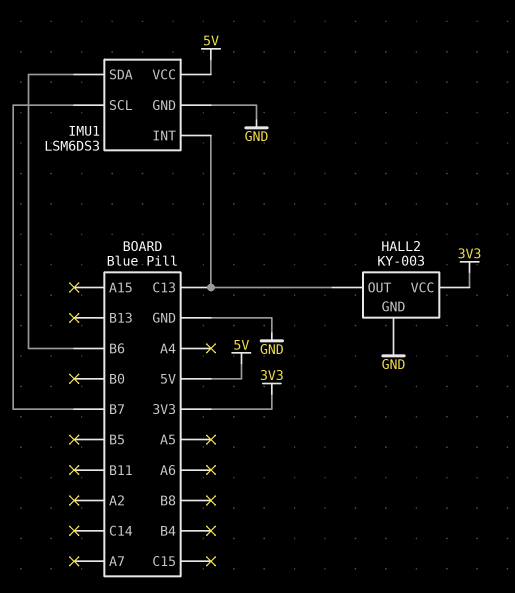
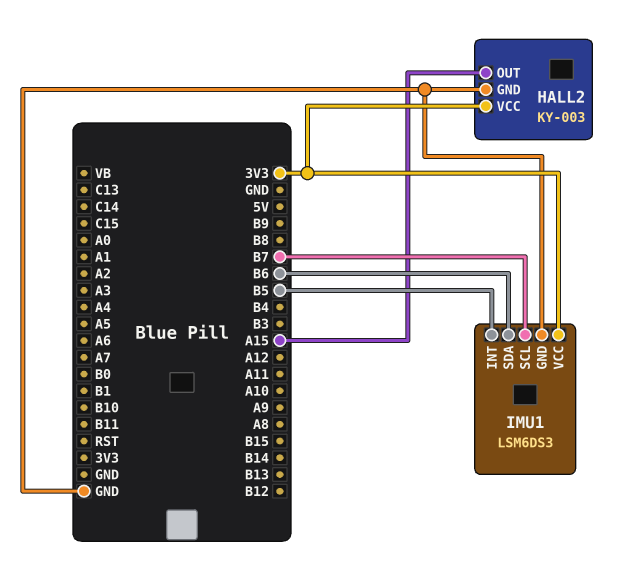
HALL2 pin OUT: C13 -> A15
IMU1 pin INT: C13 -> B5
IMU1 pin VCC: 5V -> 3V3

